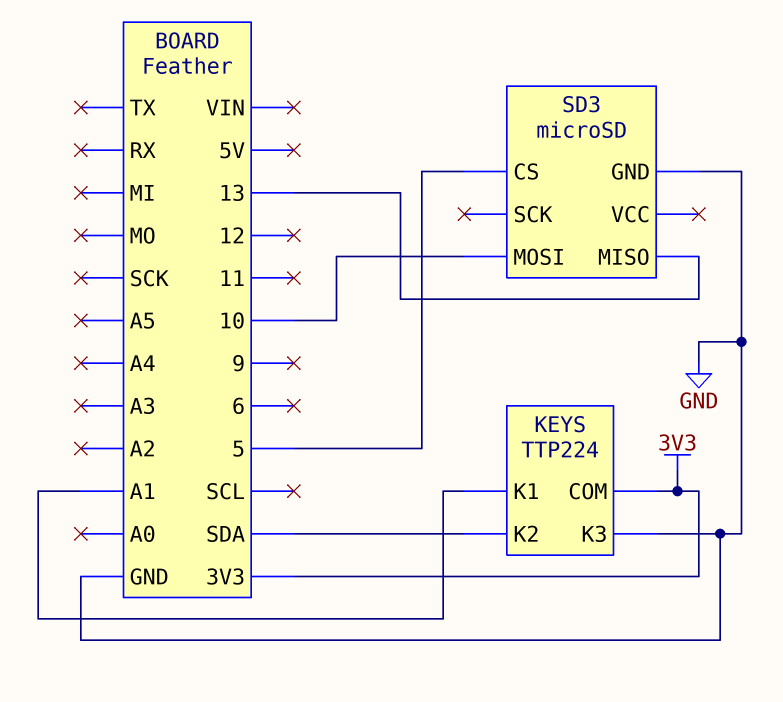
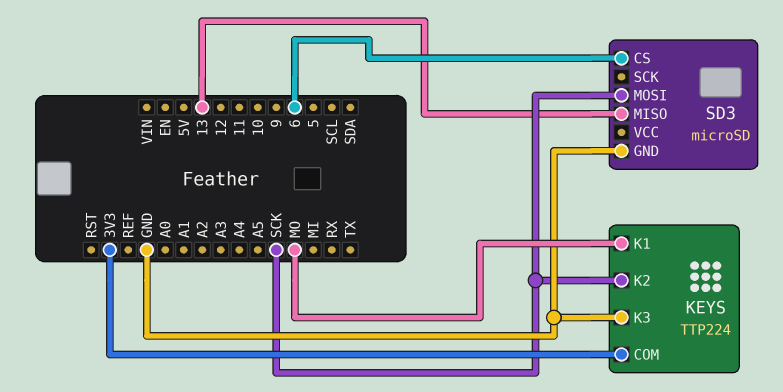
KEYS pin K1: A1 -> MO
KEYS pin K2: SDA -> SCK
SD3 pin CS: 5 -> 6
SD3 pin MOSI: 10 -> SCK

